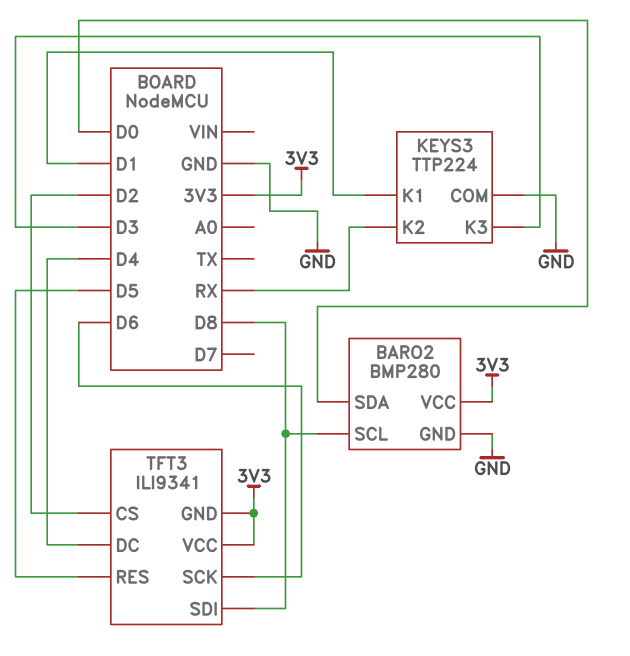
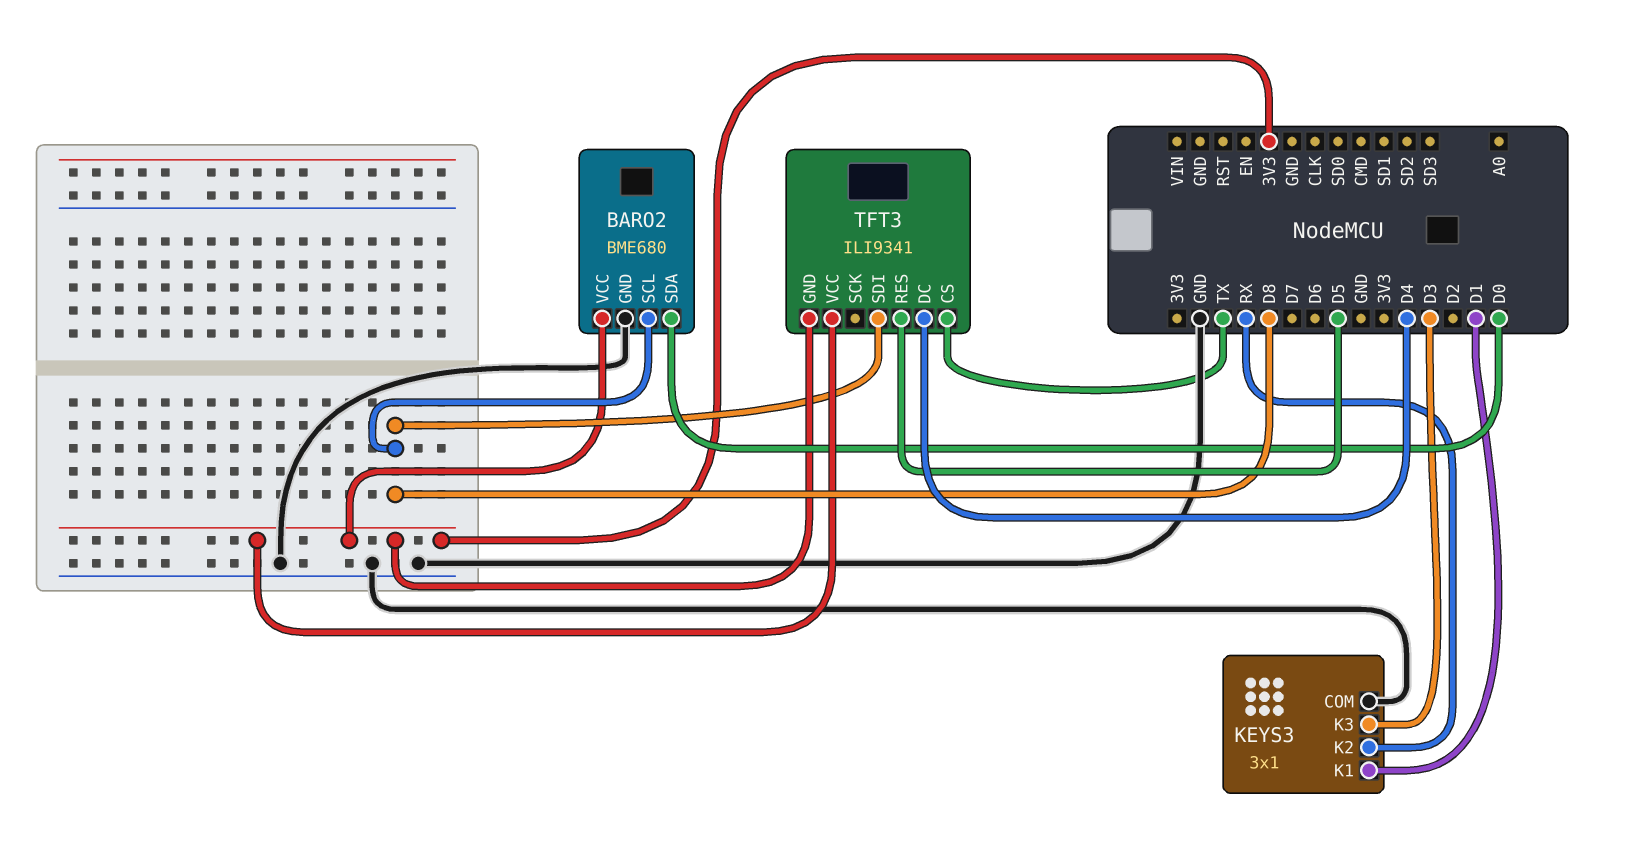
BARO2: BMP280 -> BME680
KEYS3: TTP224 -> 3x1
TFT3 pin CS: D2 -> TX
TFT3 pin SCK: D6 -> none

